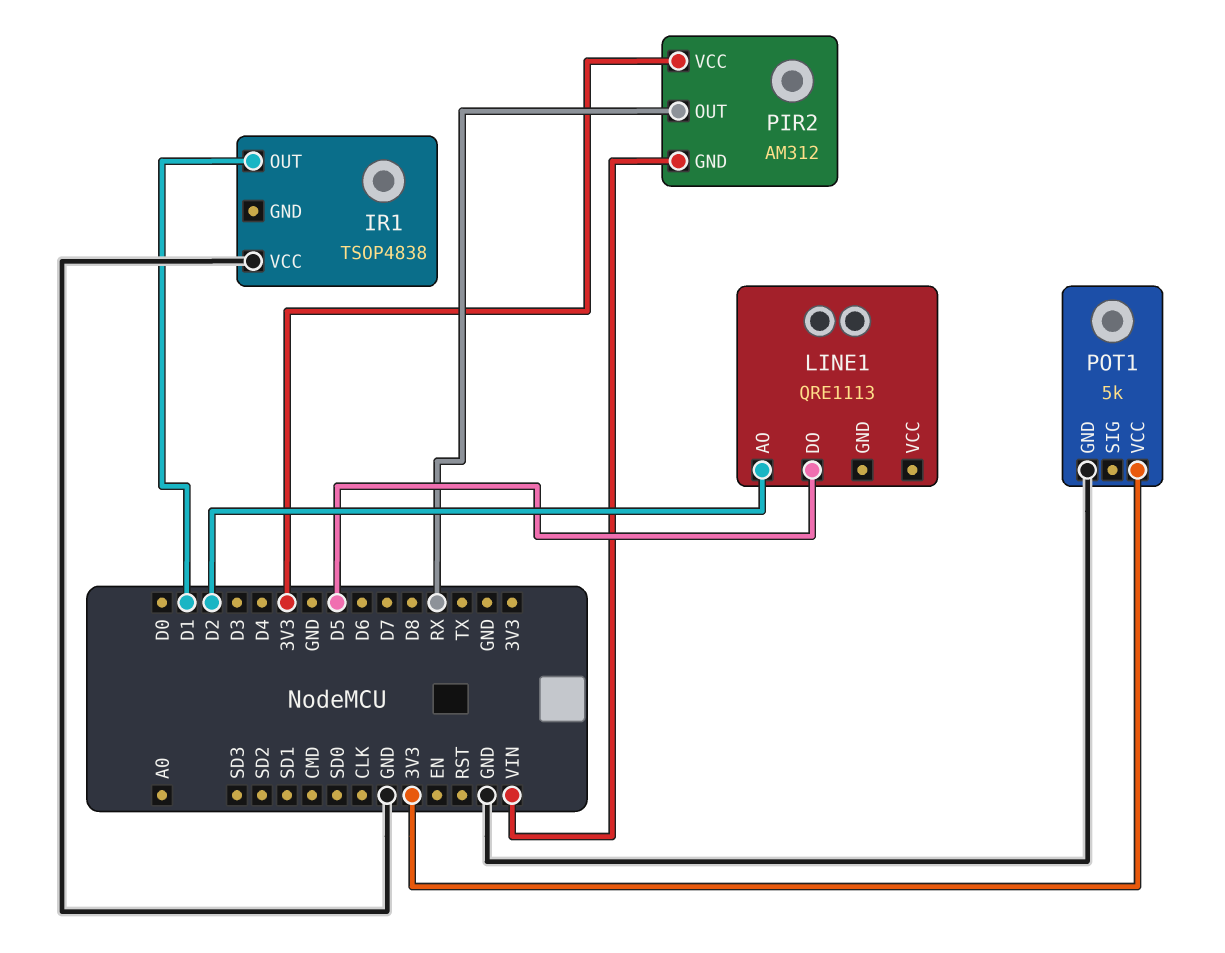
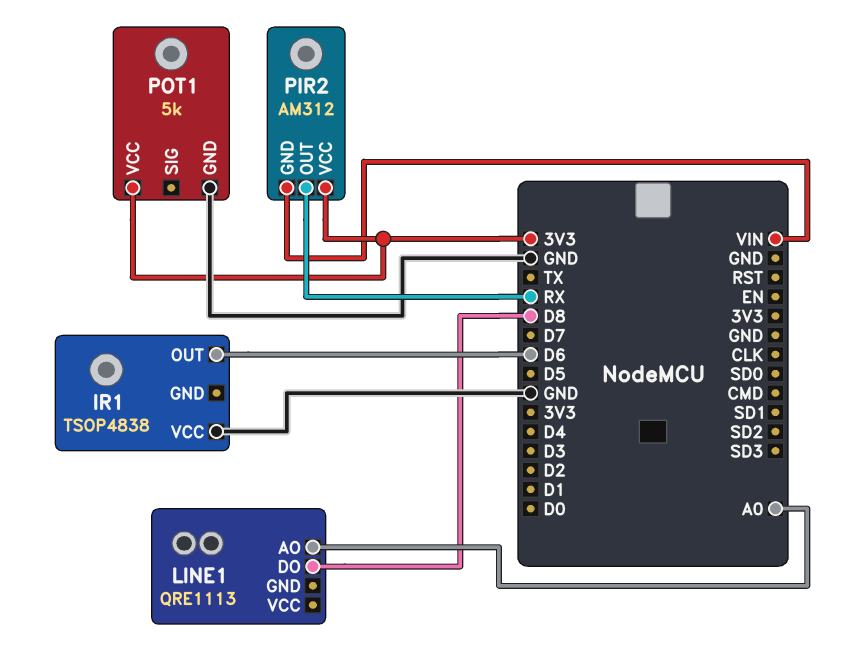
IR1 pin OUT: D1 -> D6
LINE1 pin AO: D2 -> A0
LINE1 pin DO: D5 -> D8

